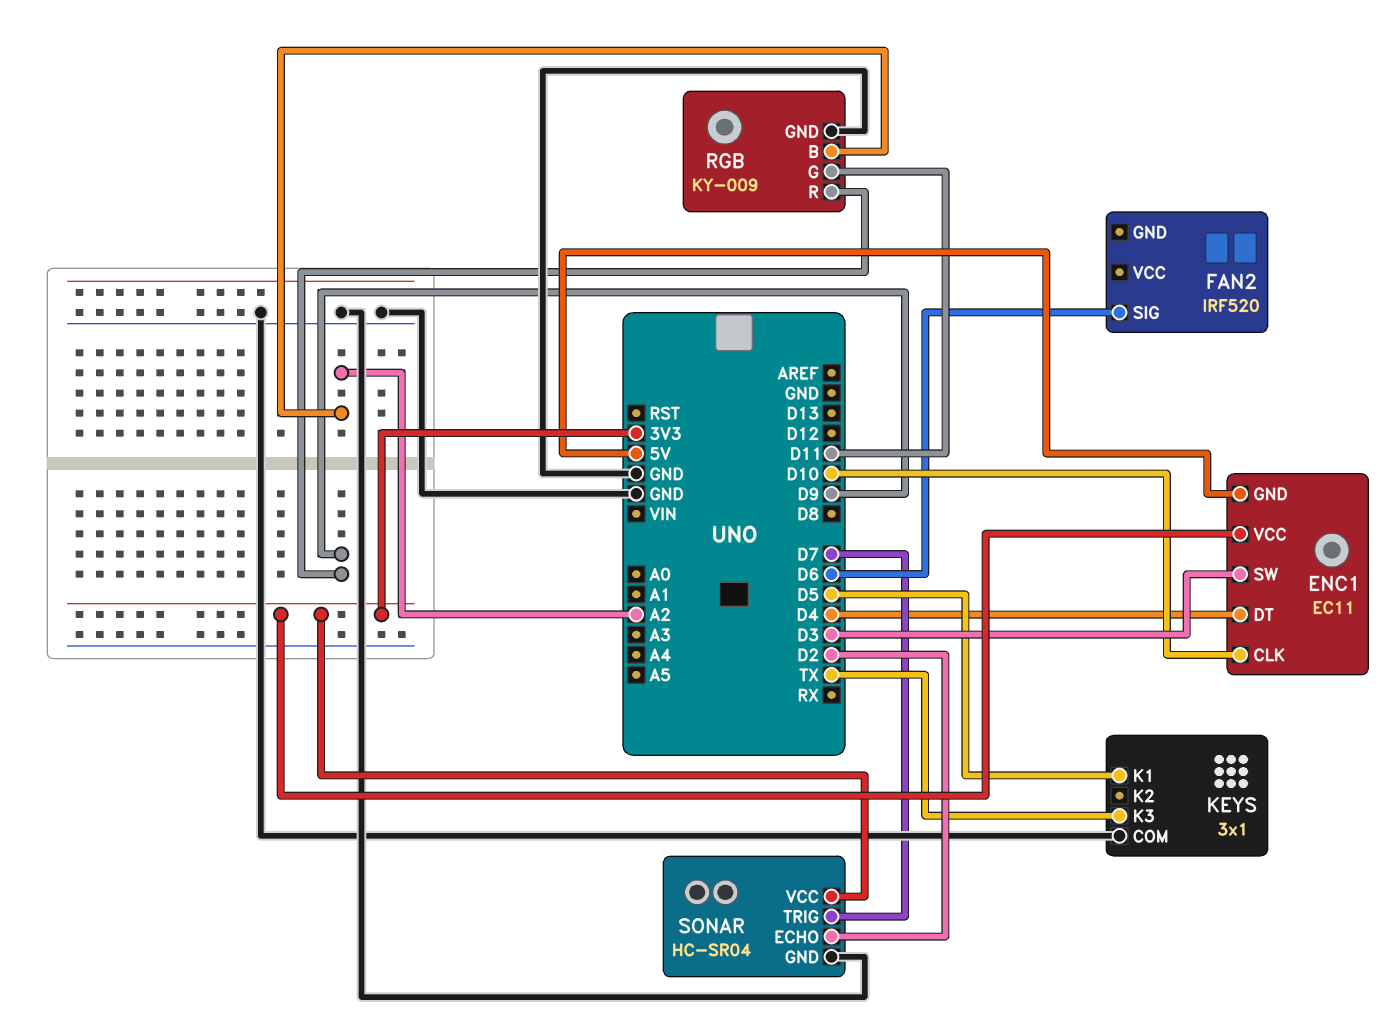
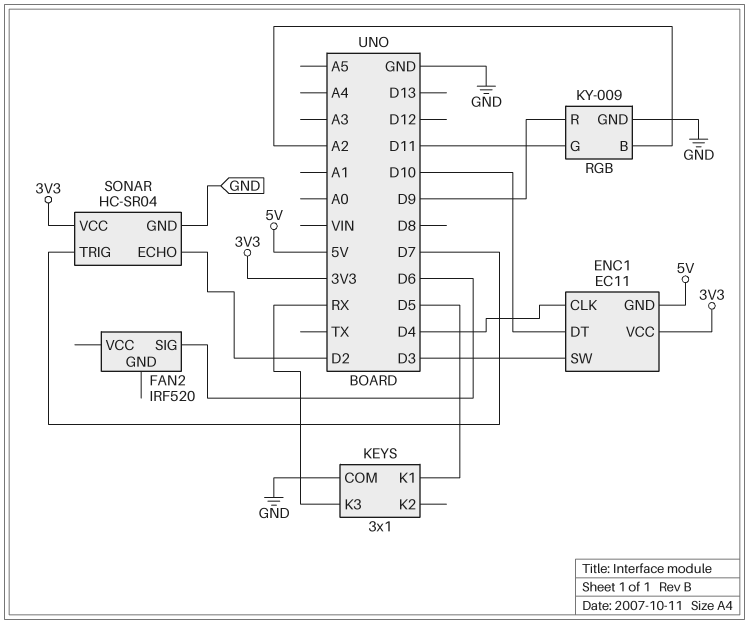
ENC1 pin CLK: D10 -> D4
ENC1 pin DT: D4 -> D10
KEYS pin K3: TX -> RX

